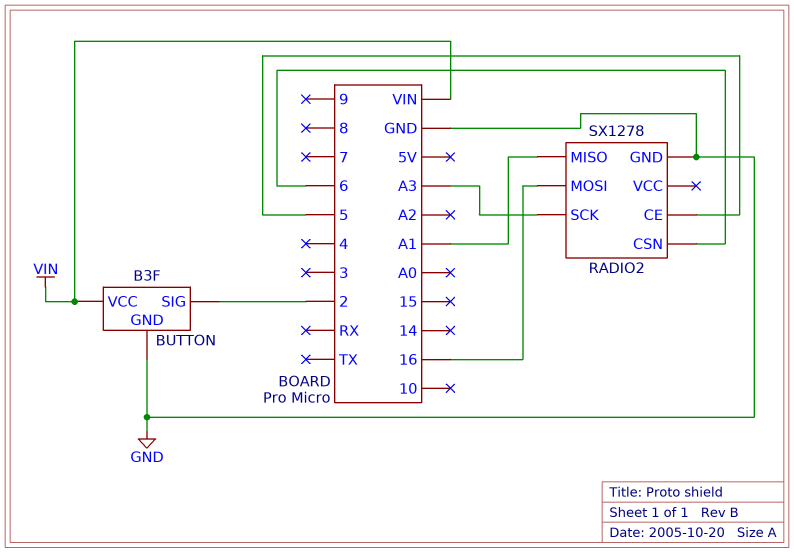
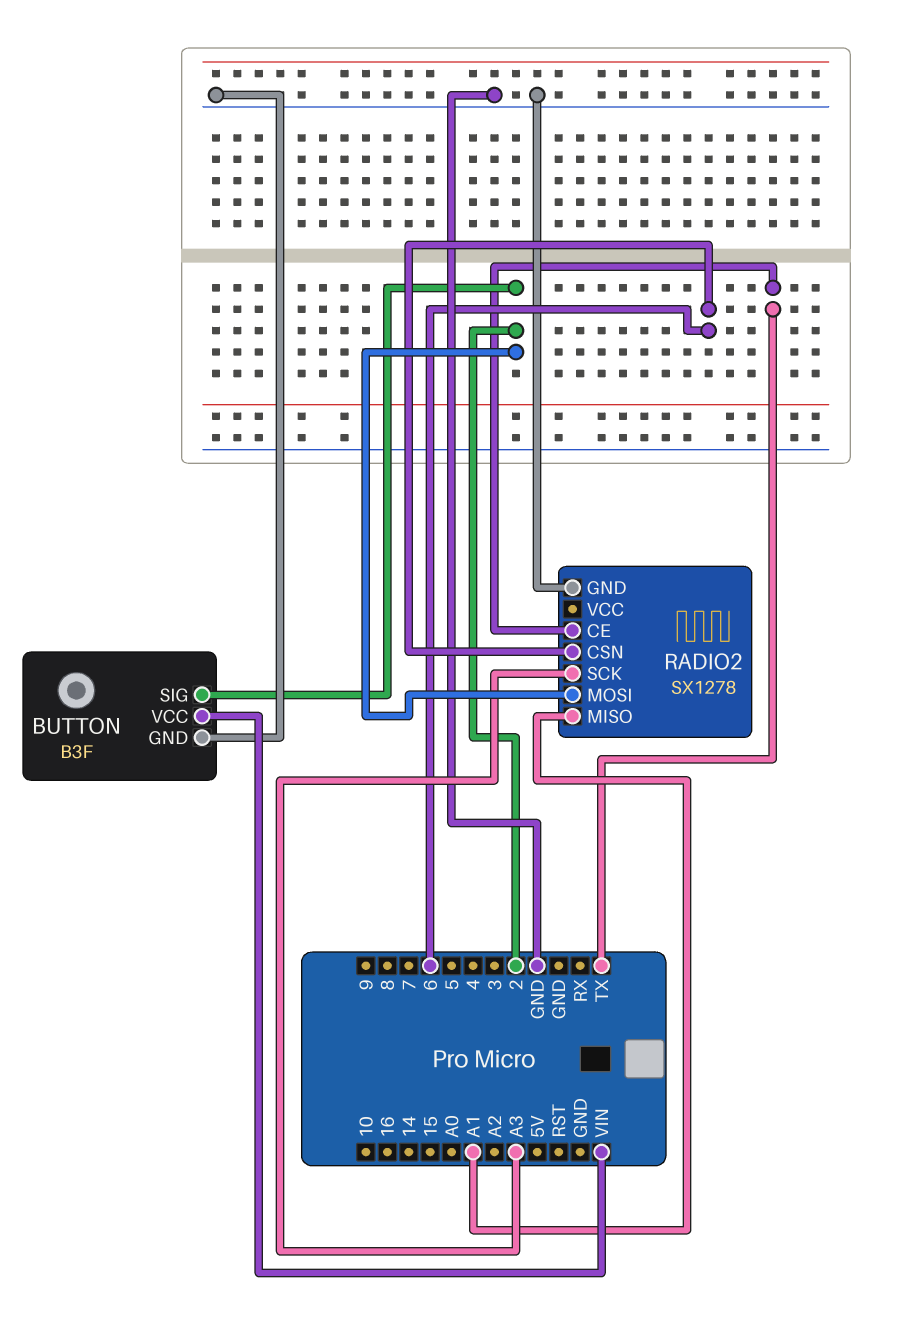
RADIO2 pin CE: 5 -> TX
RADIO2 pin MOSI: 16 -> 2

